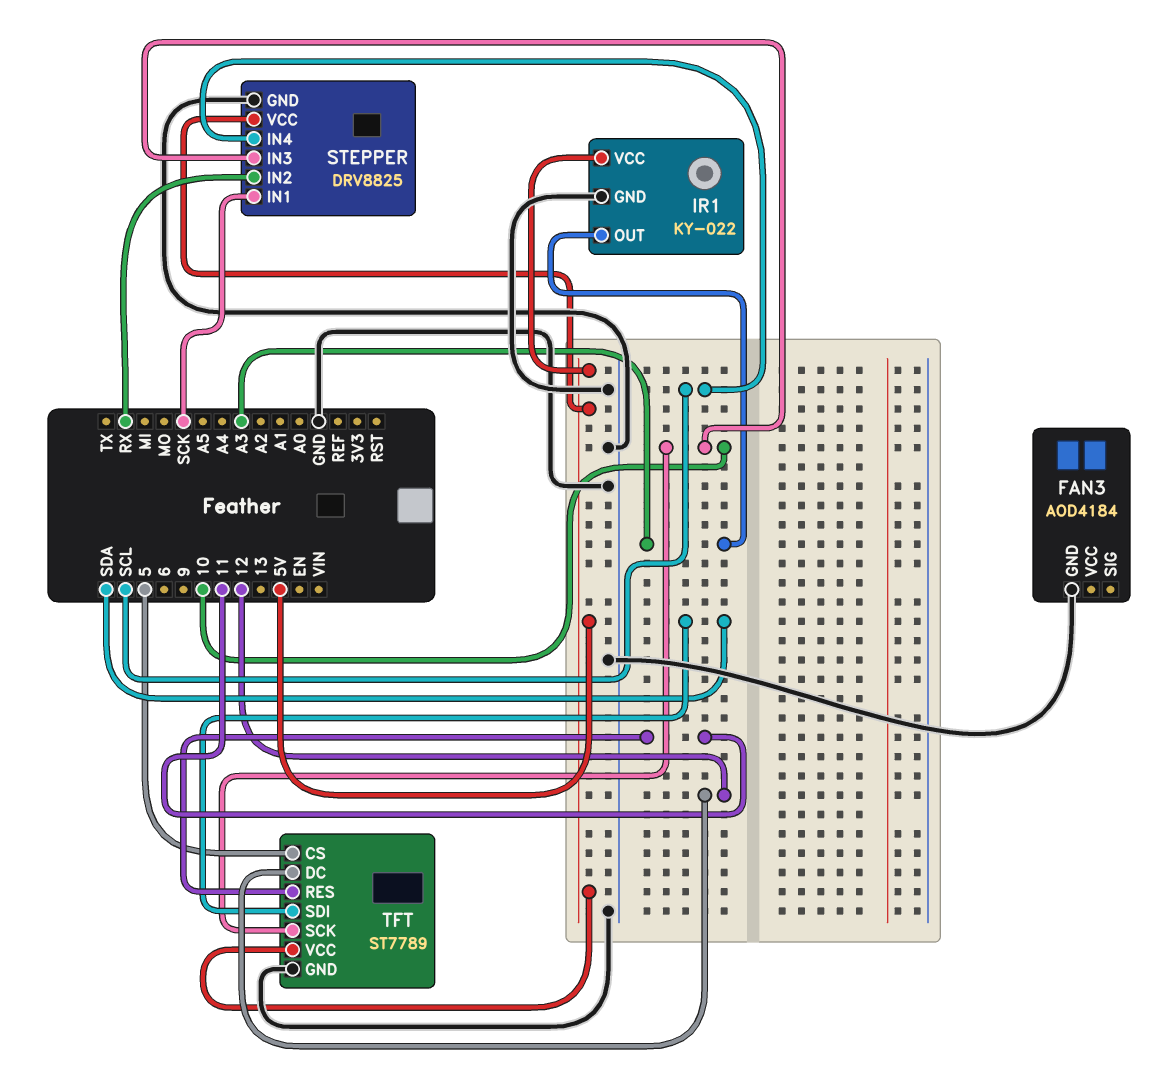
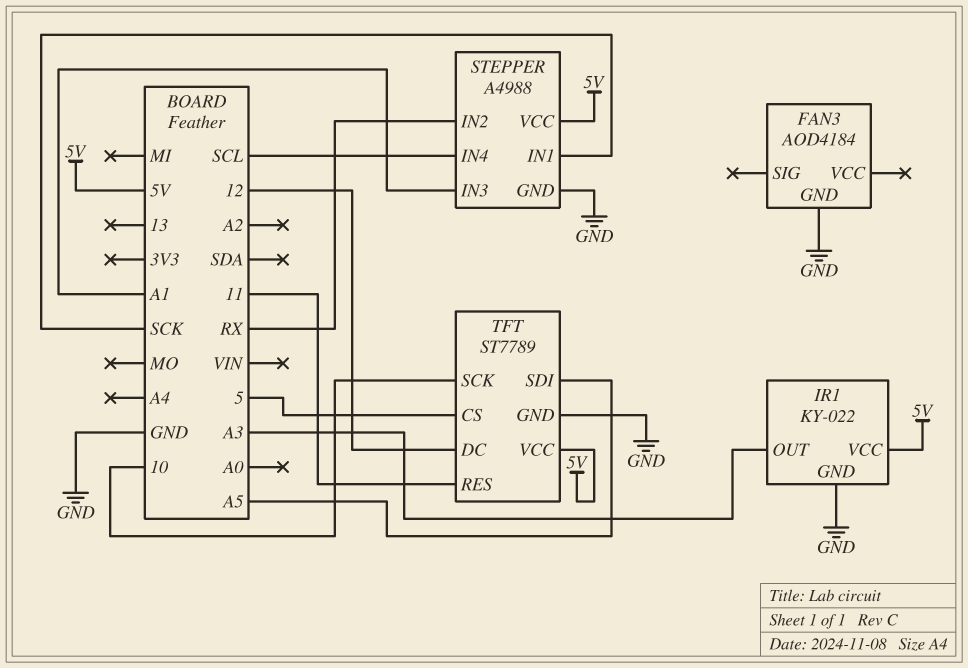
STEPPER: DRV8825 -> A4988
STEPPER pin IN3: 10 -> A1
TFT pin SDI: SDA -> A5

